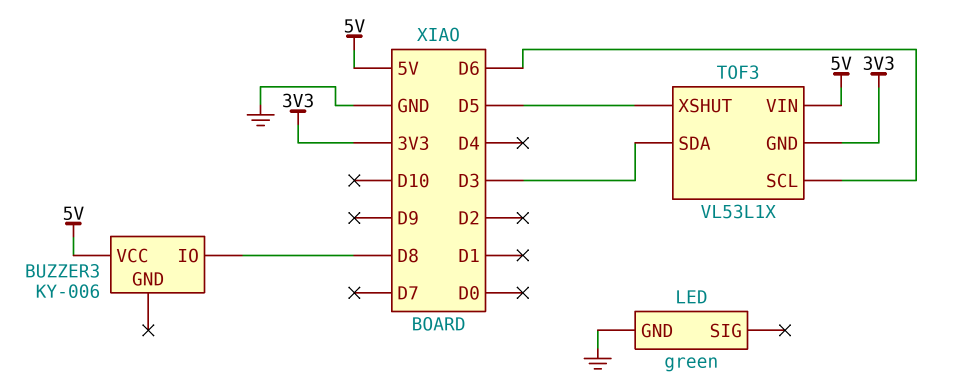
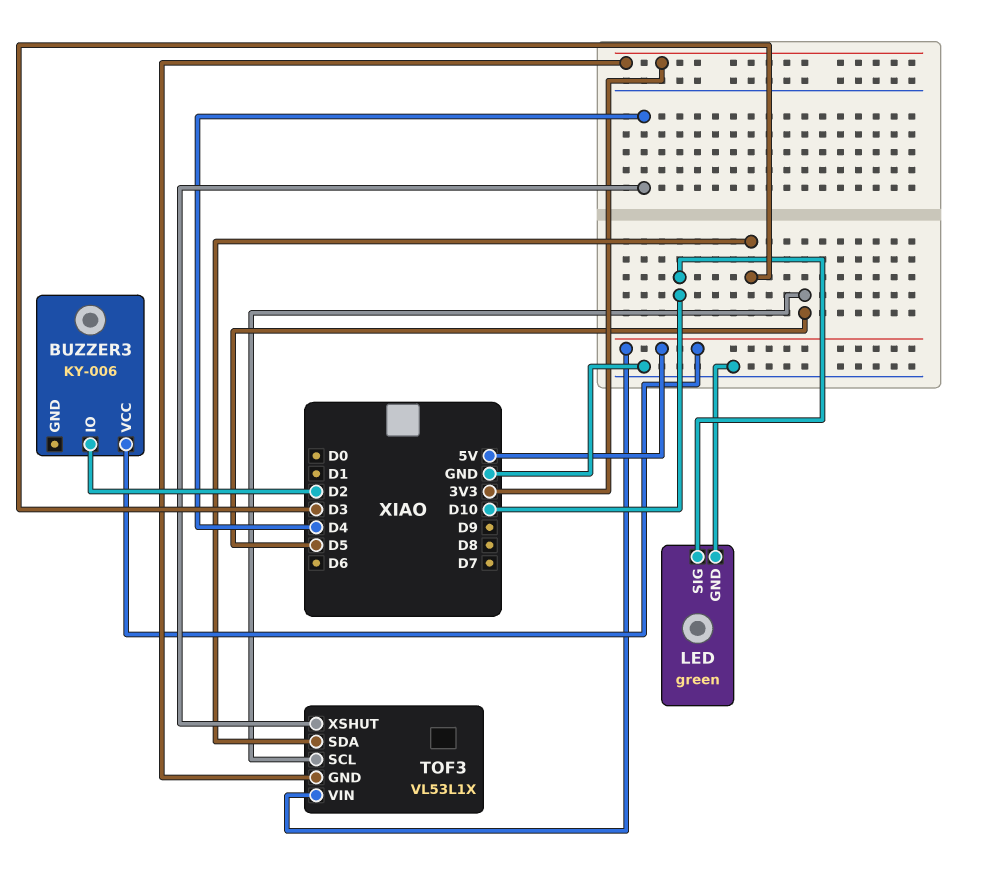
BUZZER3 pin IO: D8 -> D2
LED pin SIG: none -> D10
TOF3 pin SCL: D6 -> D5
TOF3 pin XSHUT: D5 -> D4

